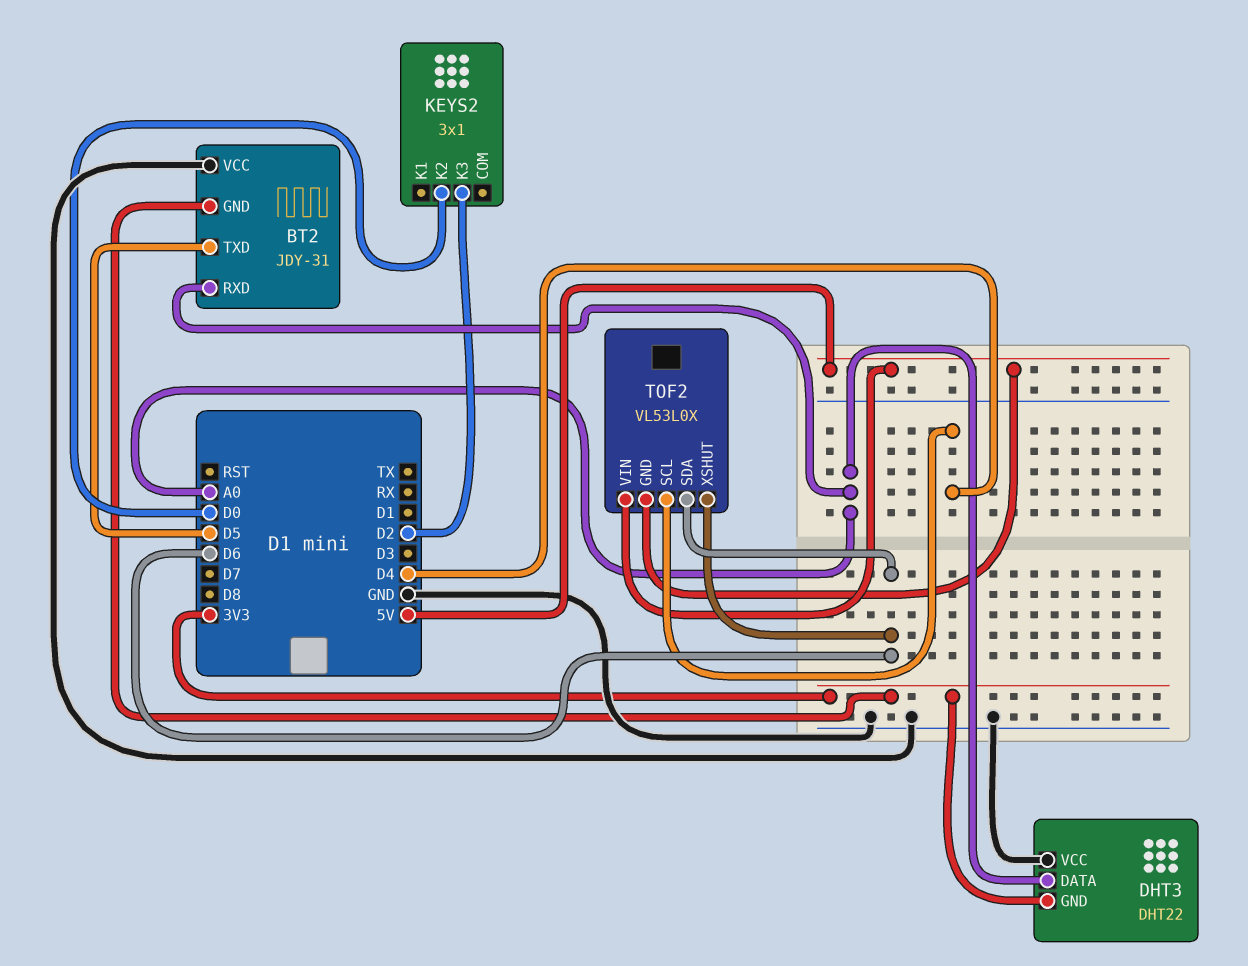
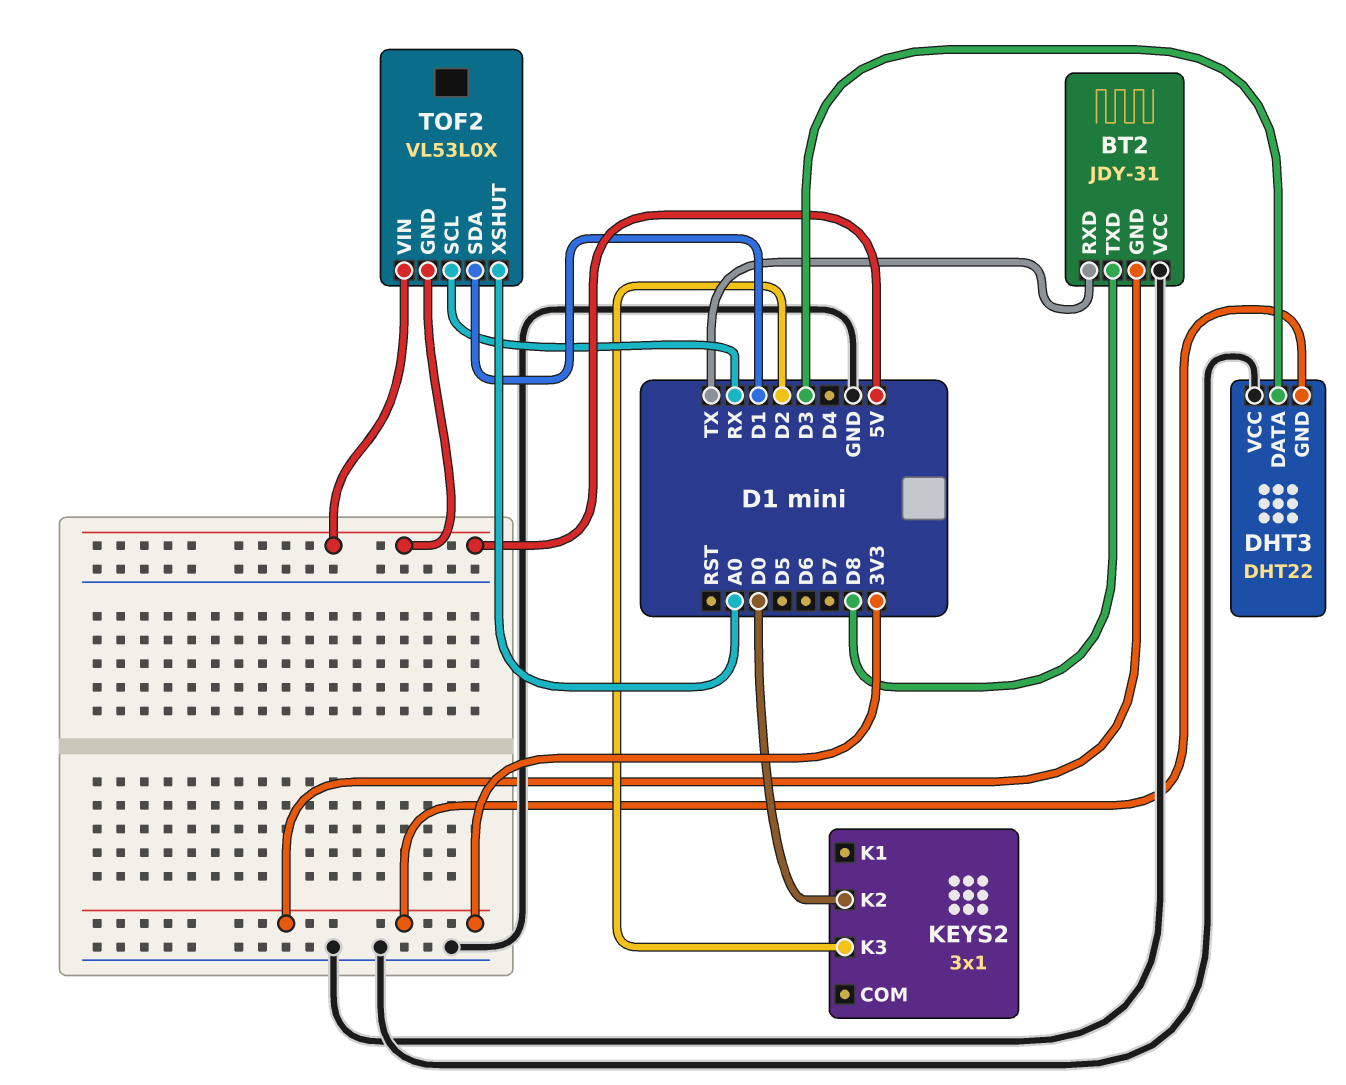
BT2 pin RXD: A0 -> TX
BT2 pin TXD: D5 -> D8
DHT3 pin DATA: A0 -> D3
TOF2 pin SCL: D4 -> RX
TOF2 pin SDA: D6 -> D1
TOF2 pin XSHUT: D6 -> A0

